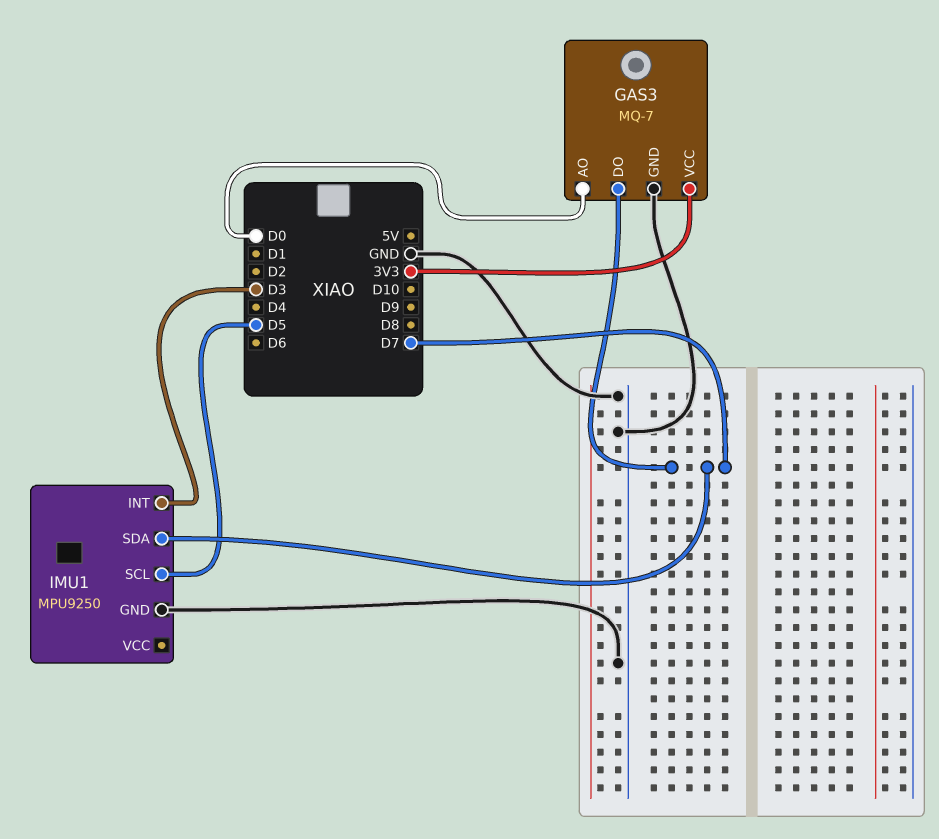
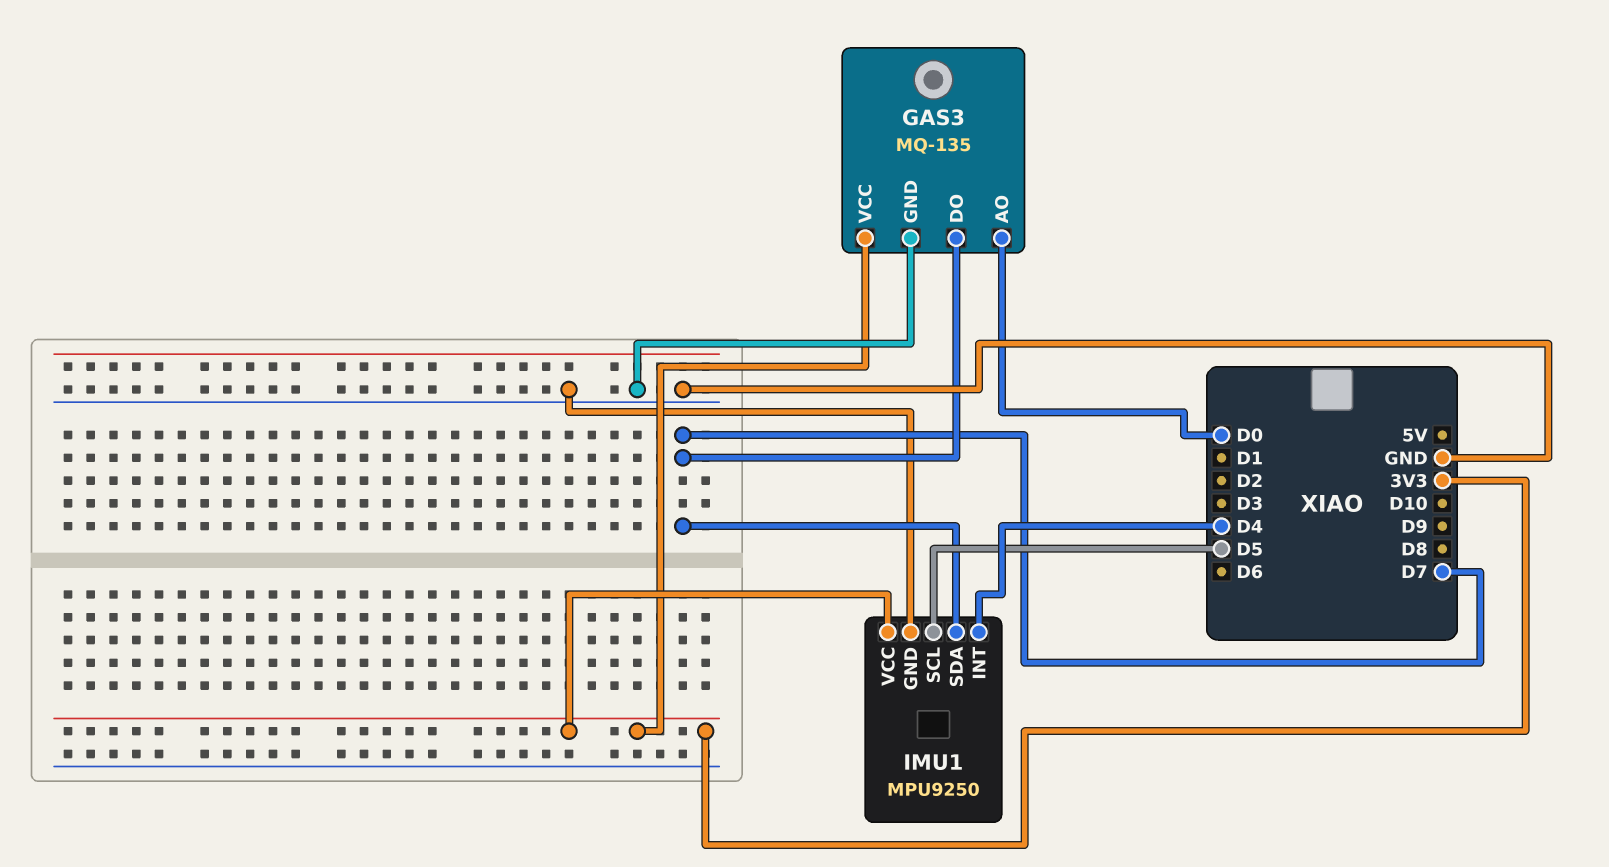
GAS3: MQ-7 -> MQ-135
IMU1 pin INT: D3 -> D4
IMU1 pin VCC: none -> 3V3

